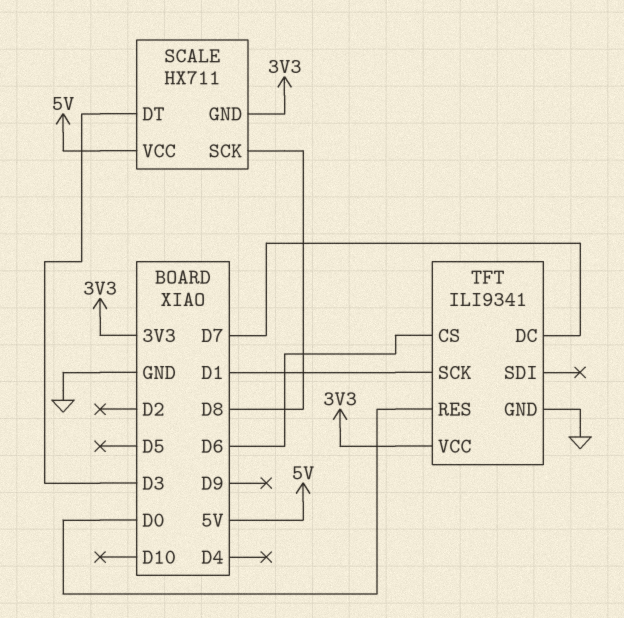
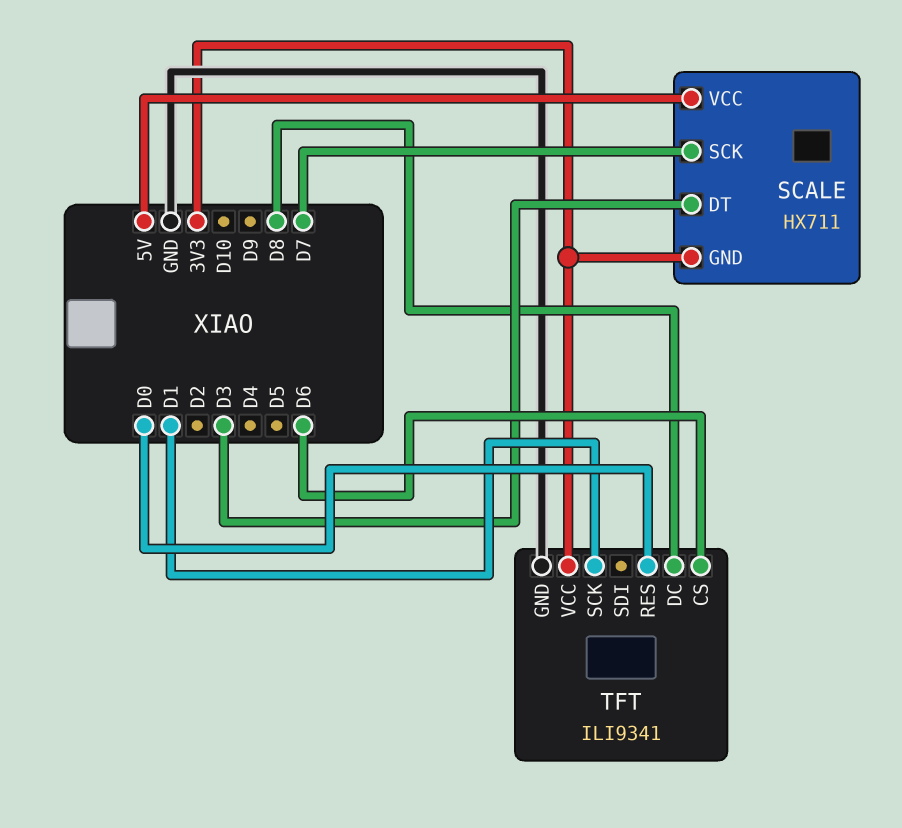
SCALE pin SCK: D8 -> D7
TFT pin DC: D7 -> D8

